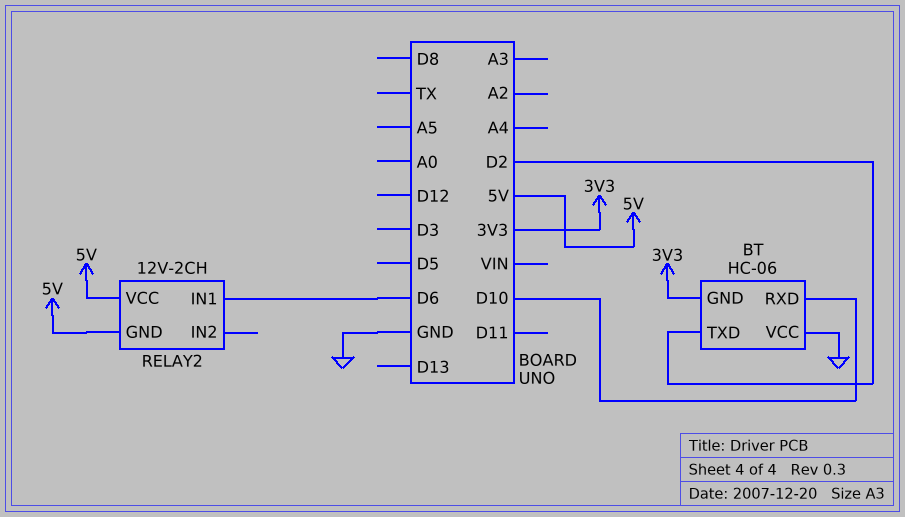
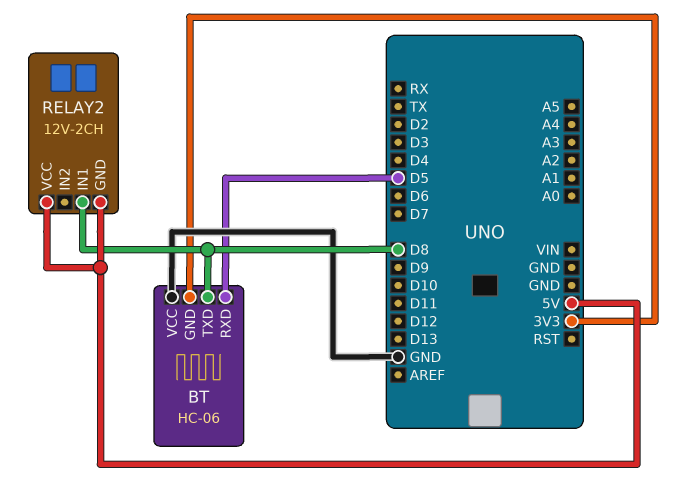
BT pin RXD: D10 -> D5
BT pin TXD: D2 -> D8
RELAY2 pin IN1: D6 -> D8

